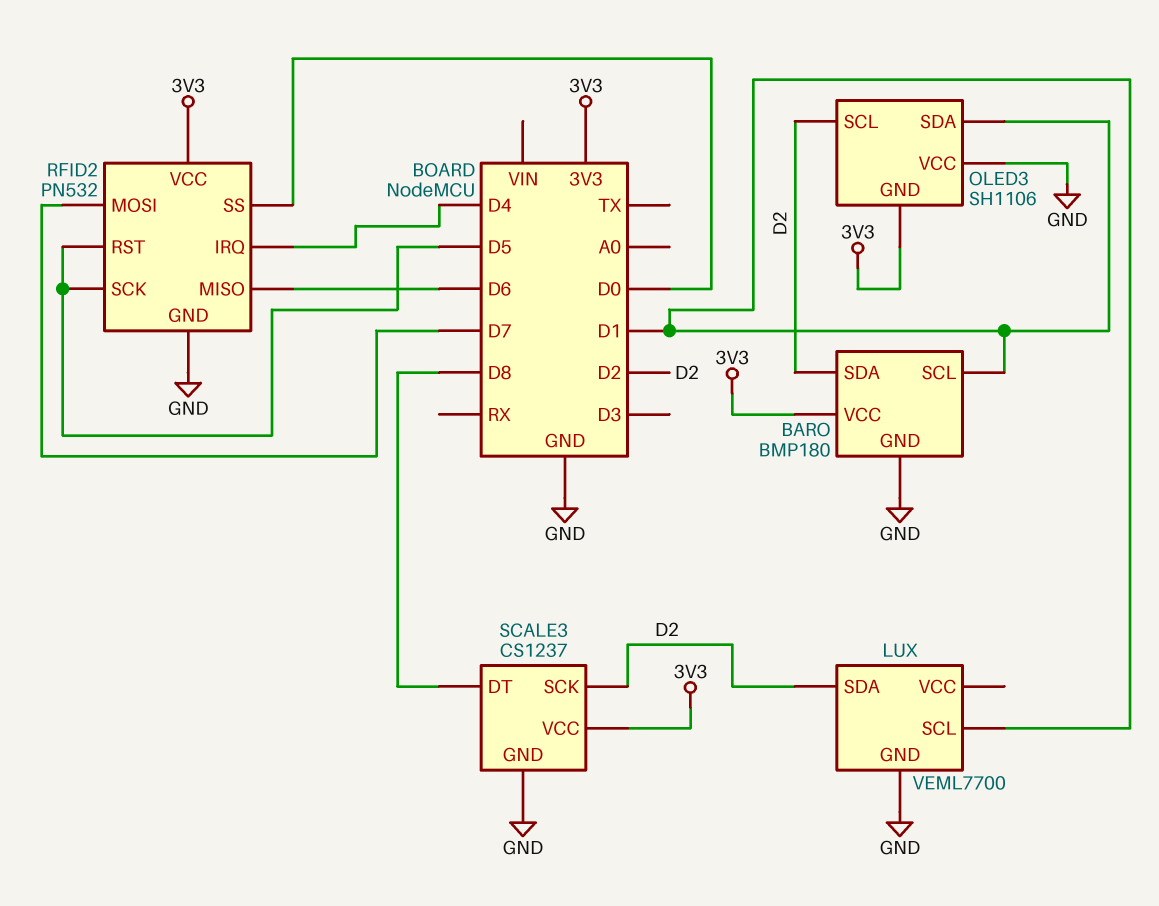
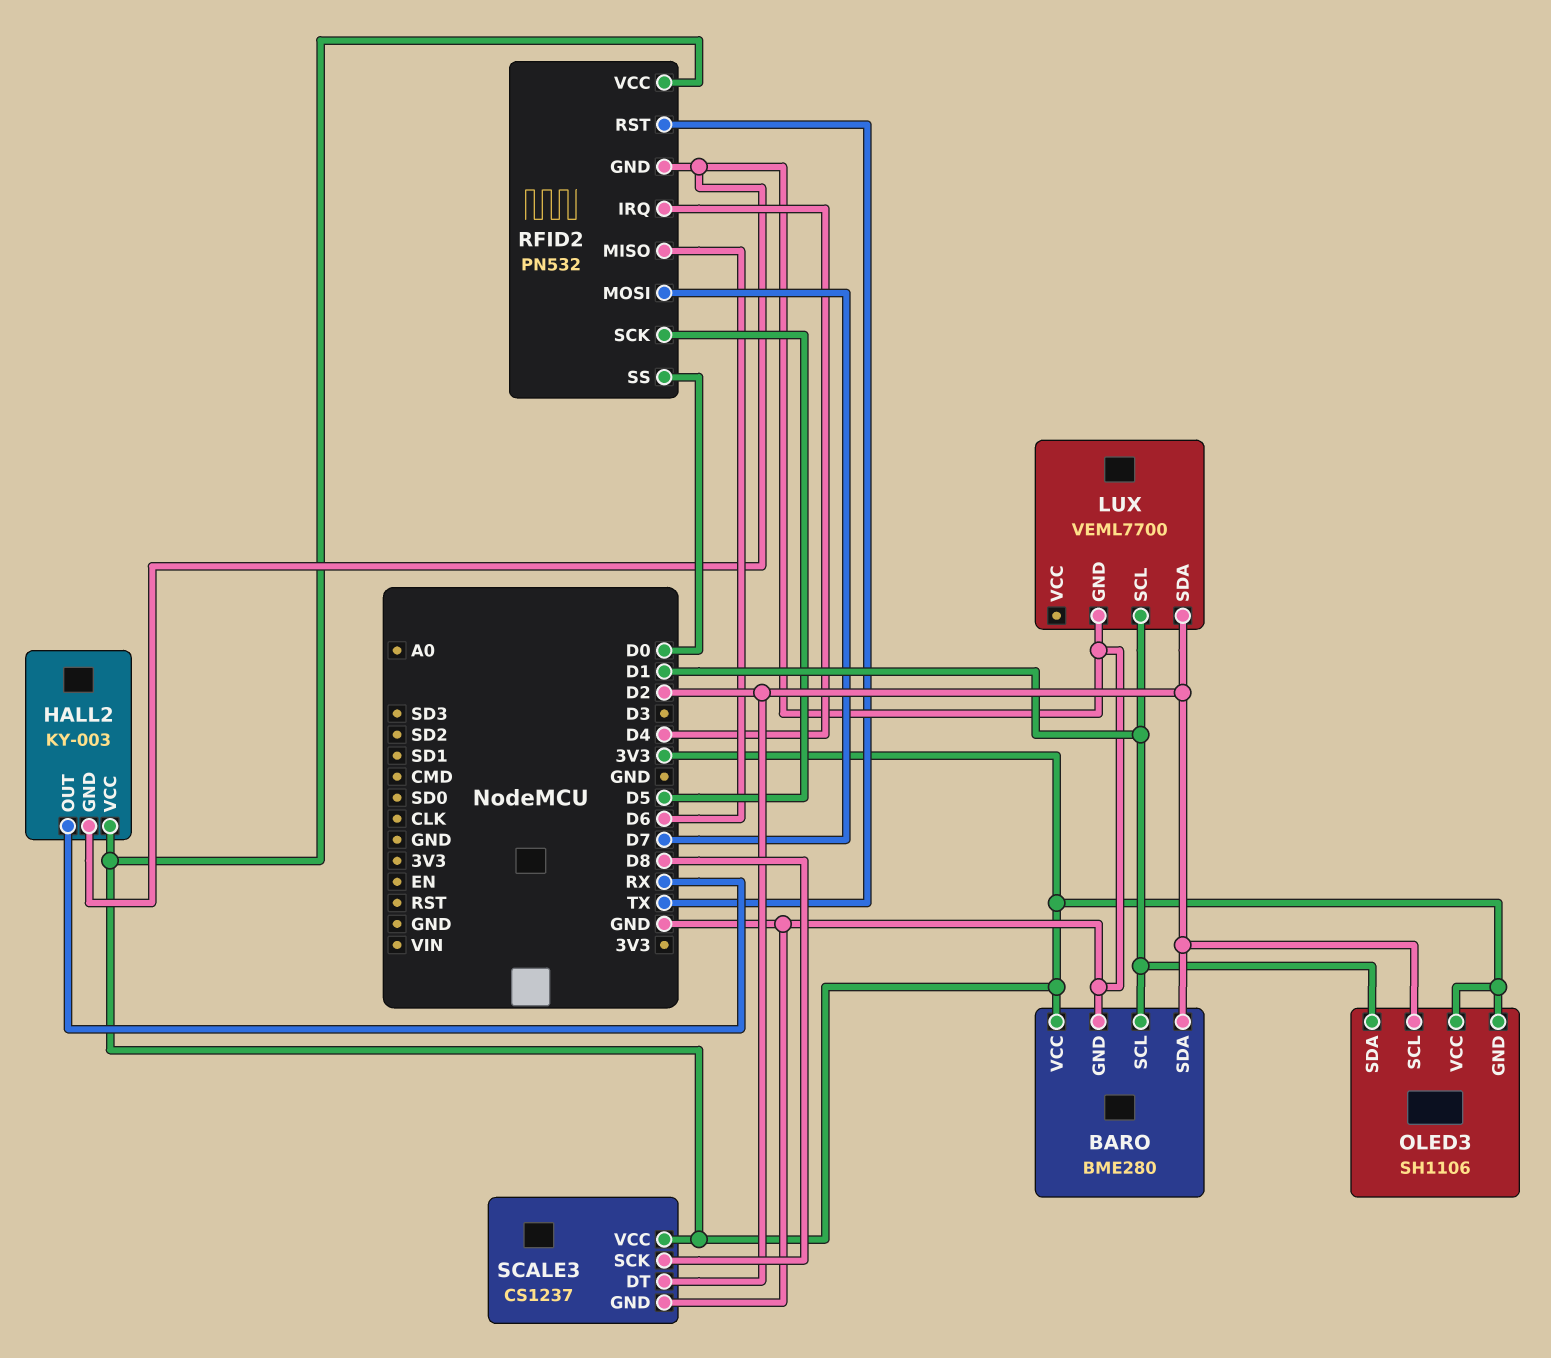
BARO: BMP180 -> BME280
HALL2: none -> KY-003
HALL2 pin GND: none -> GND
HALL2 pin OUT: none -> RX
HALL2 pin VCC: none -> 3V3
OLED3 pin VCC: GND -> 3V3
RFID2 pin RST: D5 -> TX
SCALE3 pin DT: D8 -> D2
SCALE3 pin SCK: D2 -> D8

